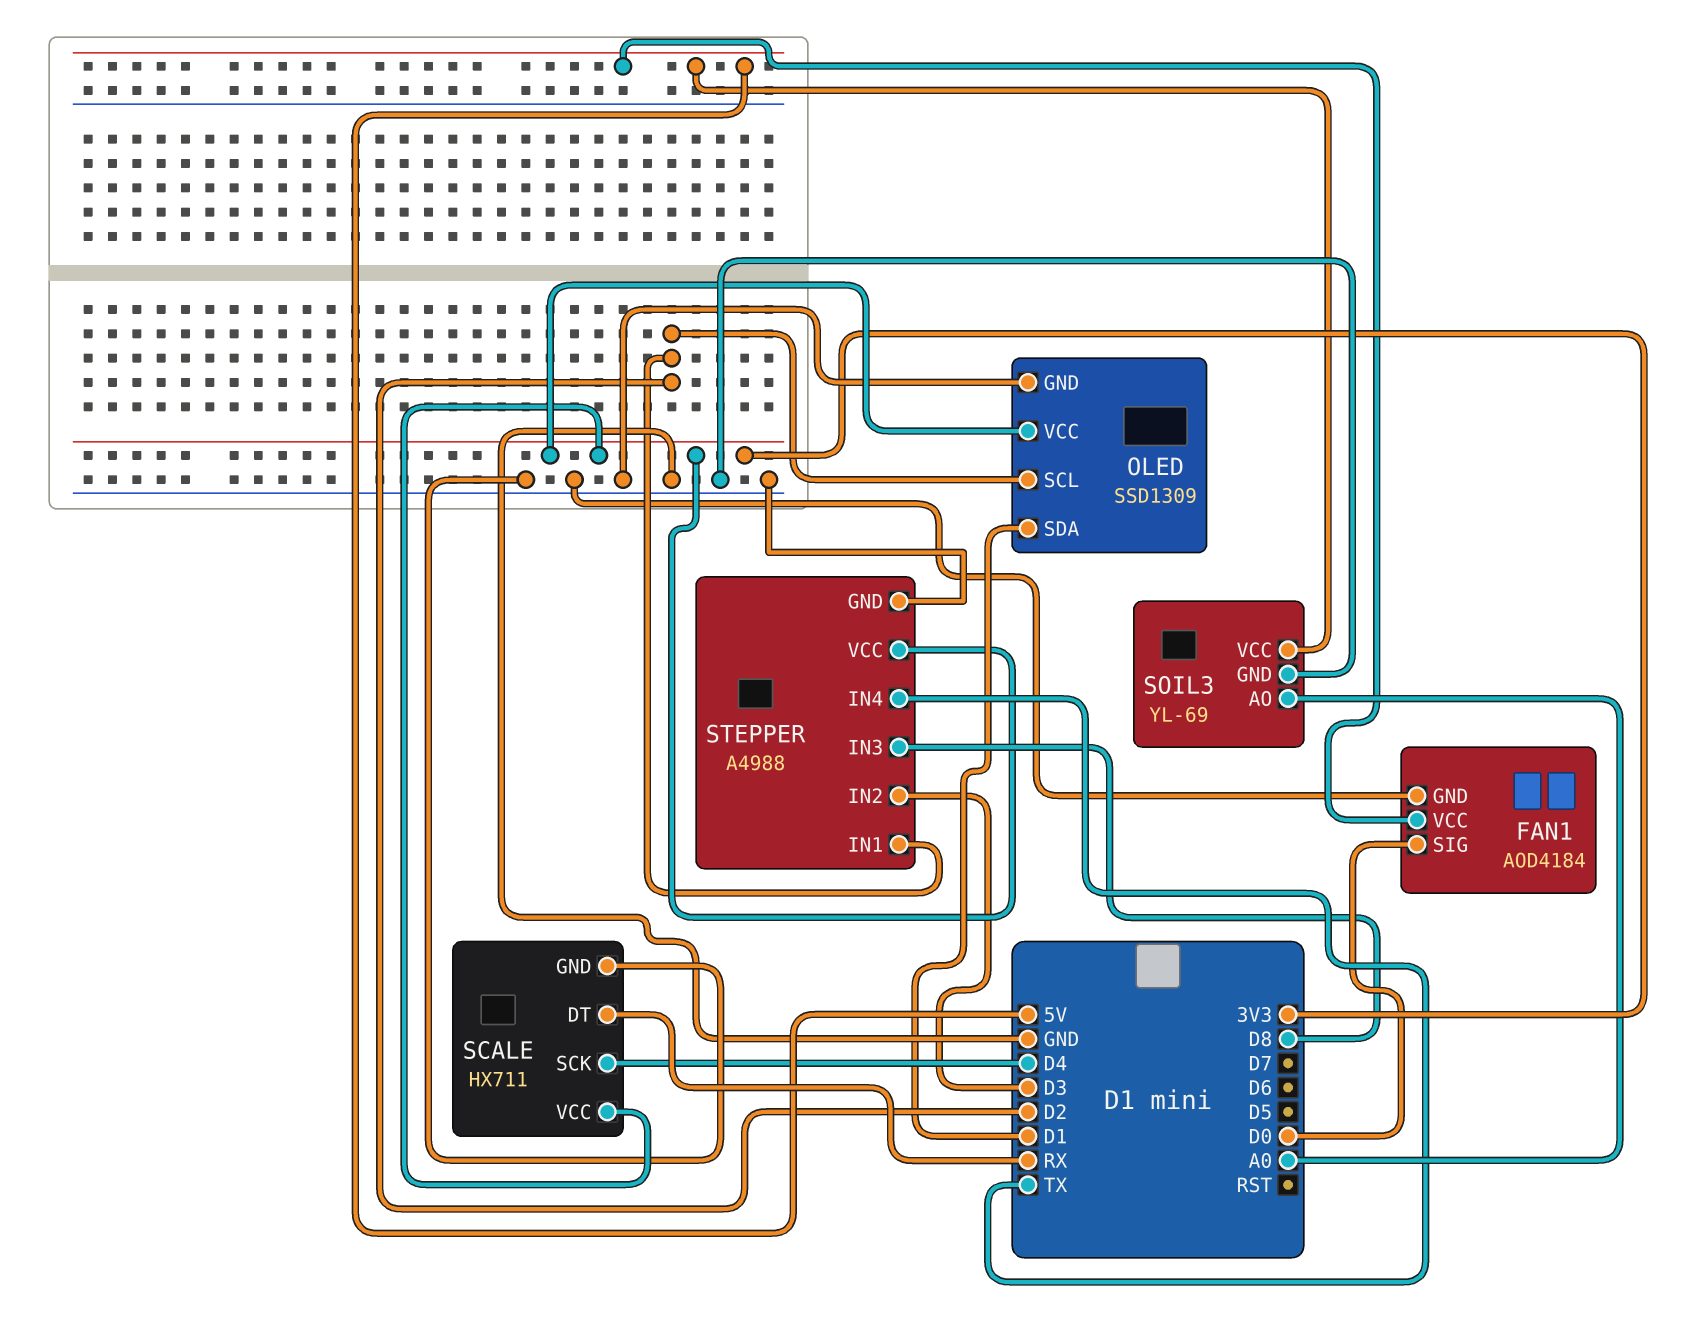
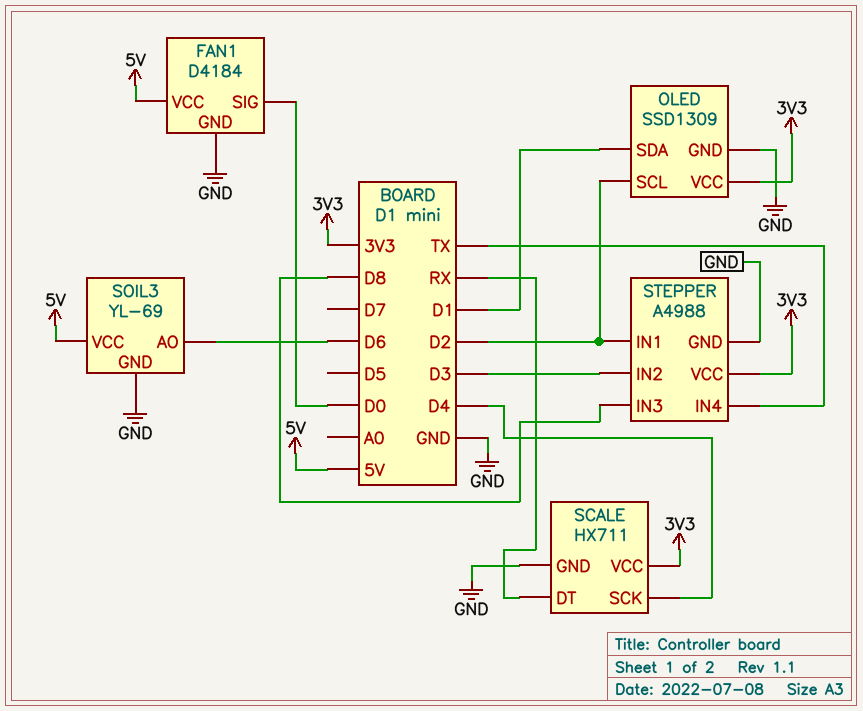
FAN1: AOD4184 -> D4184
SOIL3 pin AO: A0 -> D6

